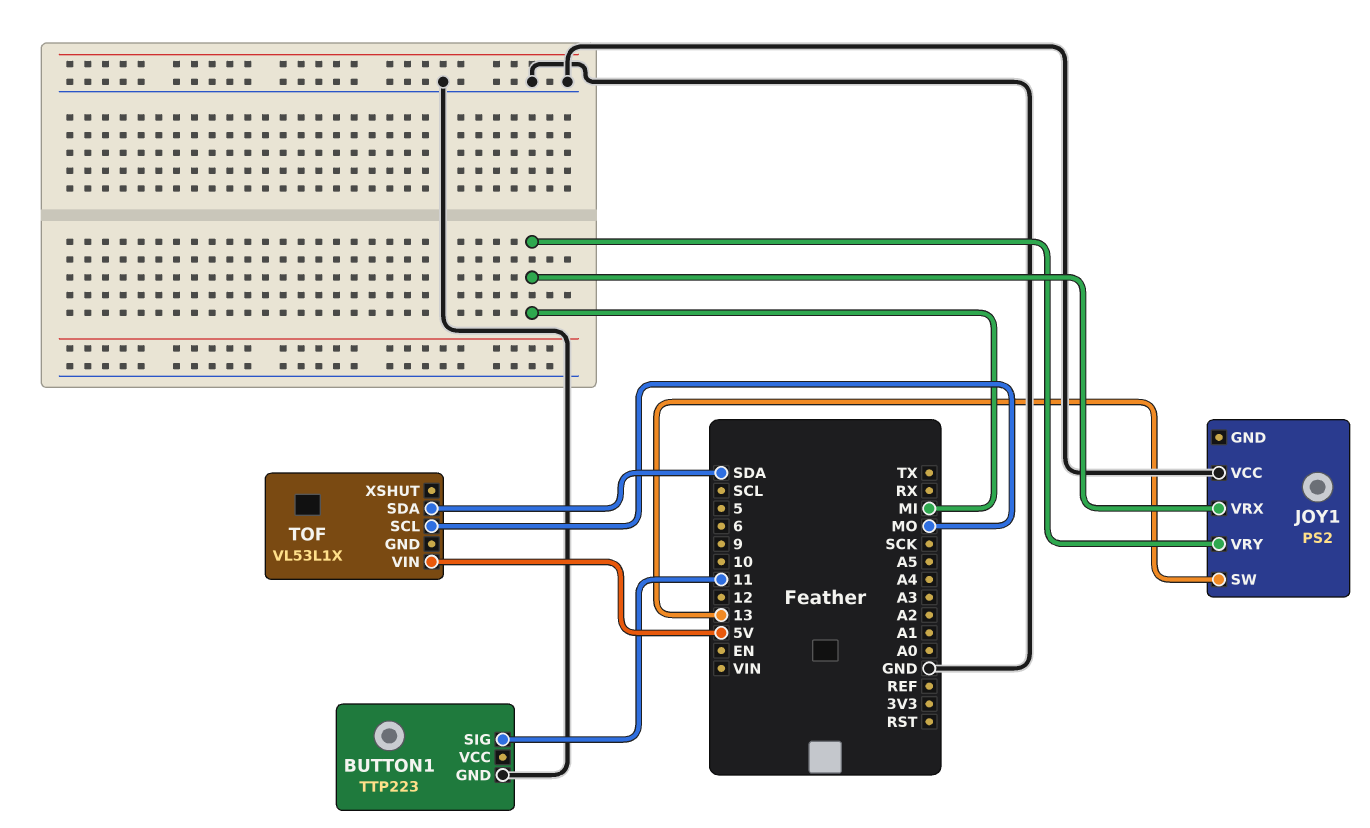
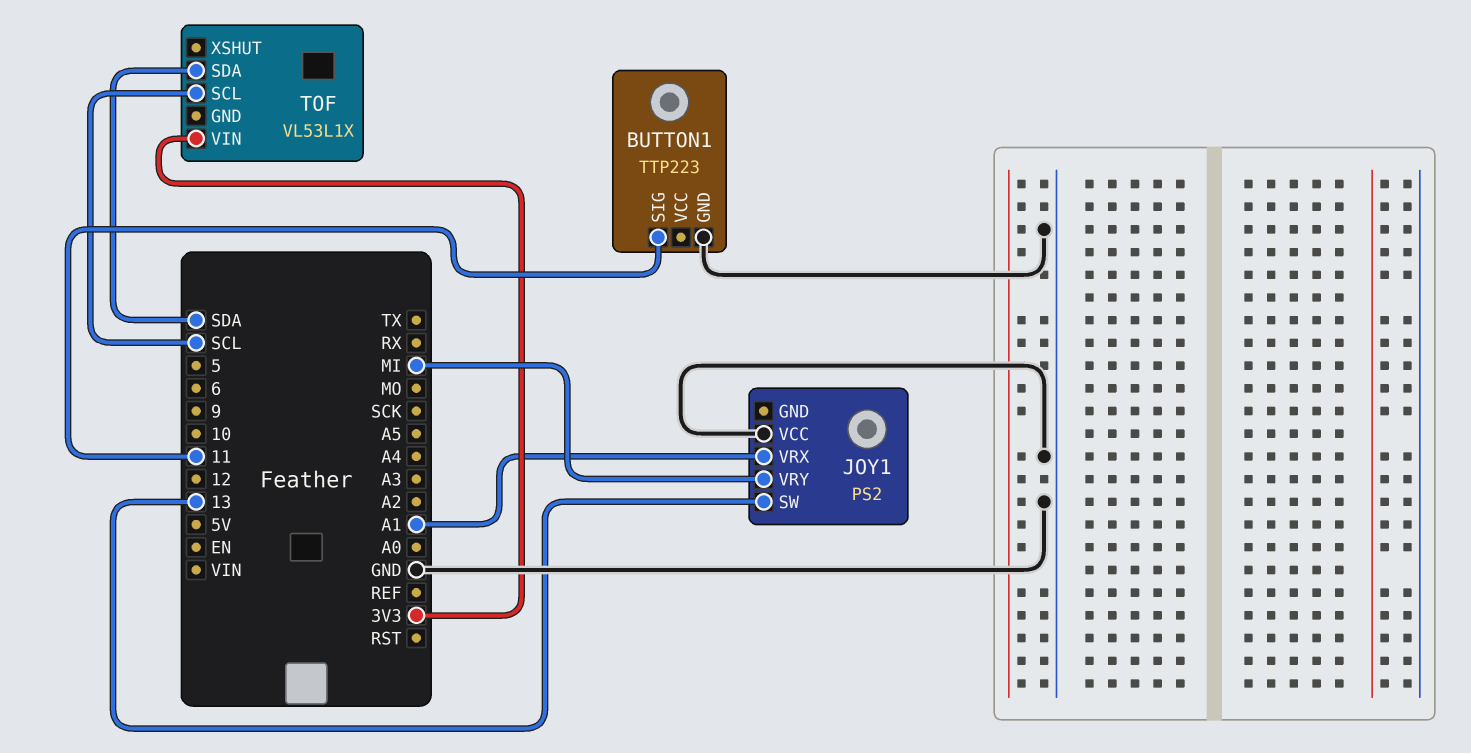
JOY1 pin VRX: MI -> A1
TOF pin SCL: MO -> SCL
TOF pin VIN: 5V -> 3V3

